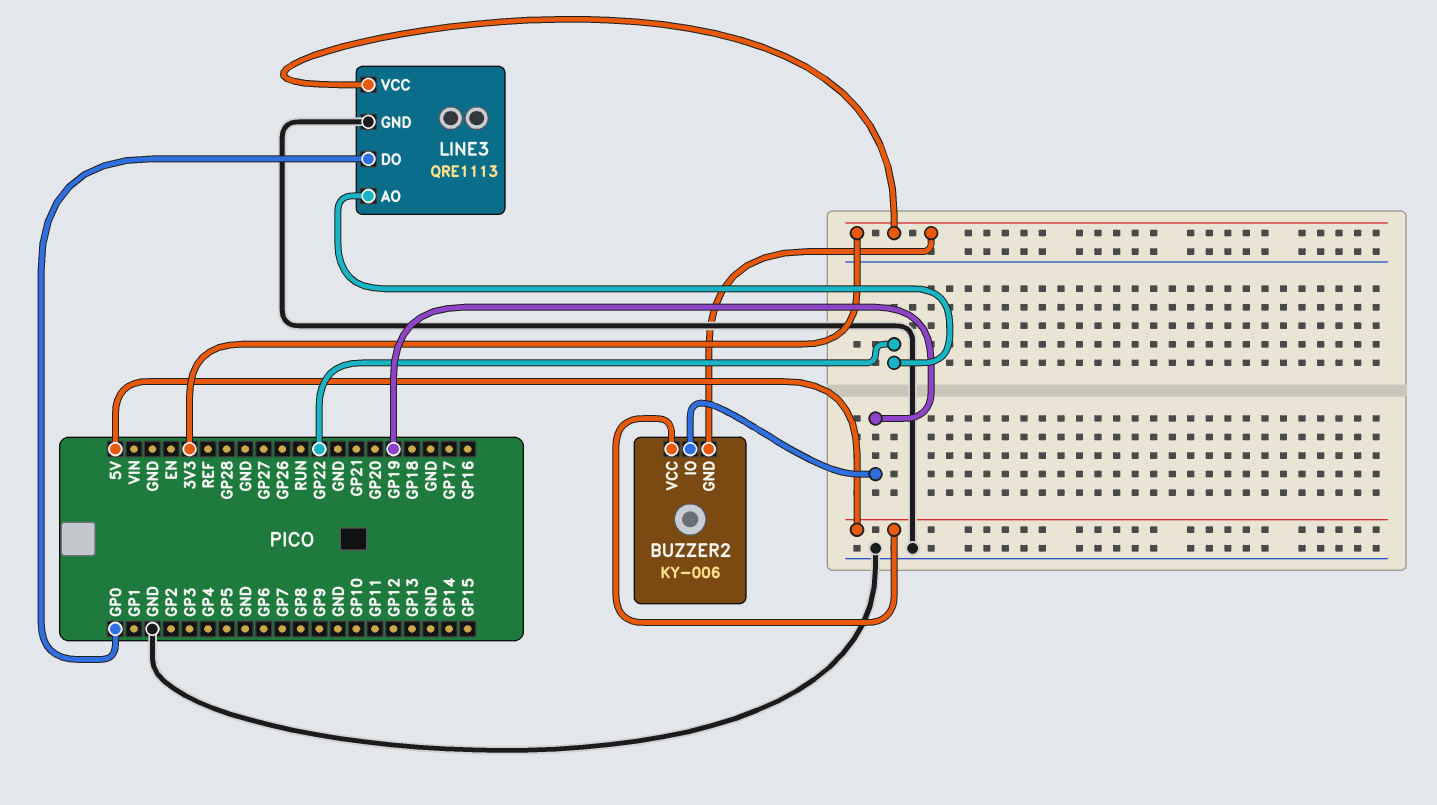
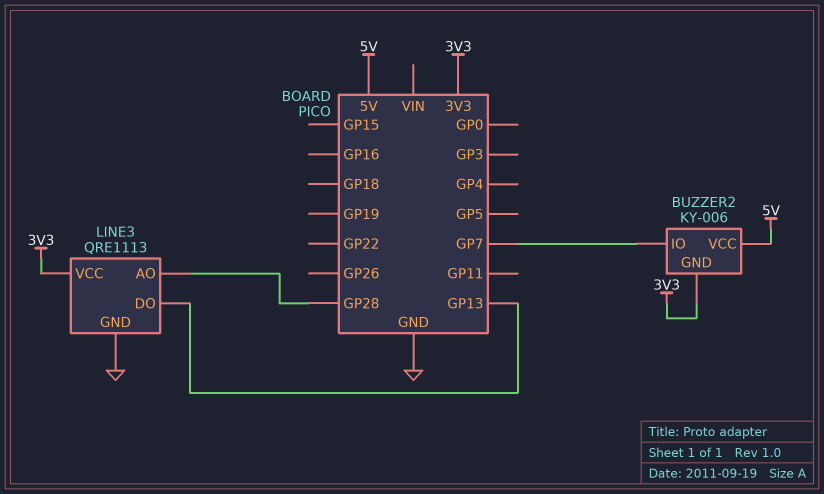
BUZZER2 pin IO: GP19 -> GP7
LINE3 pin AO: GP22 -> GP28
LINE3 pin DO: GP0 -> GP13

